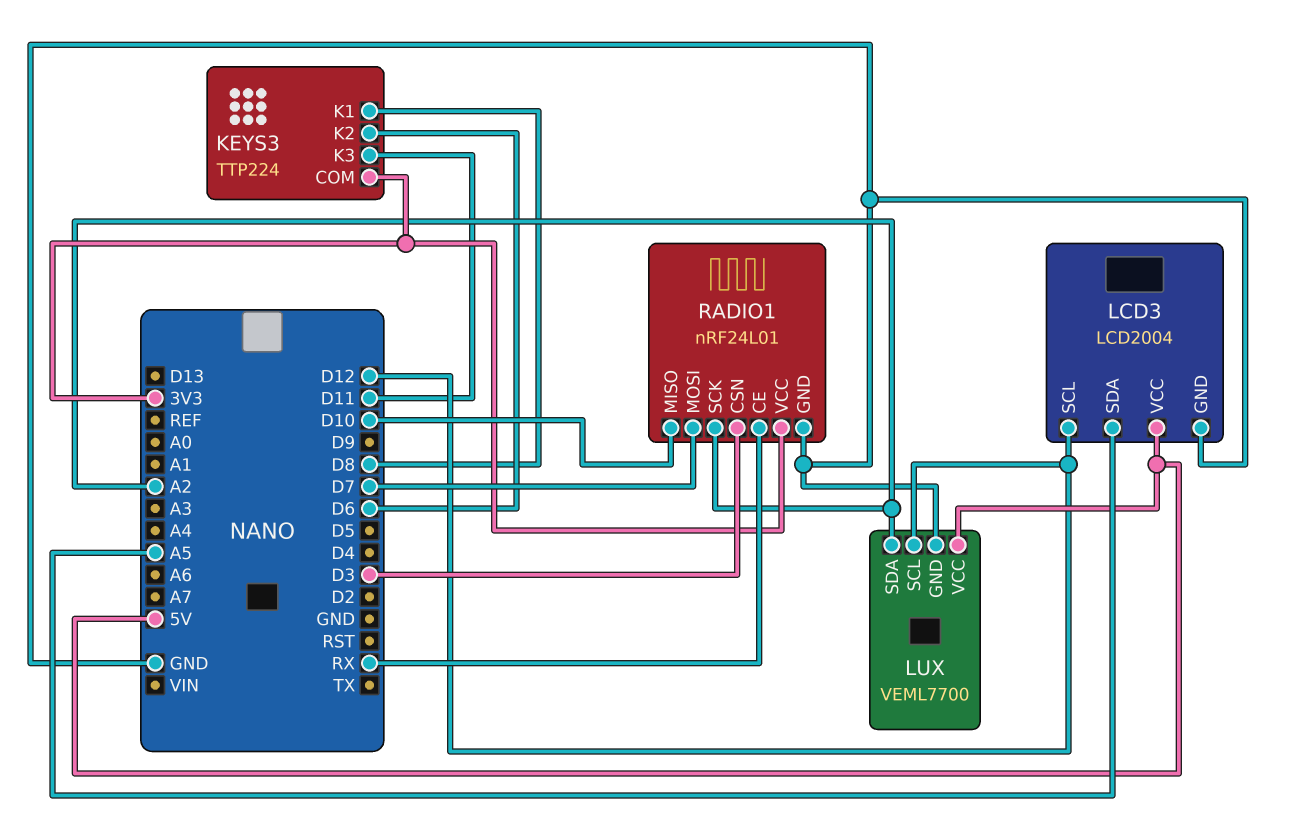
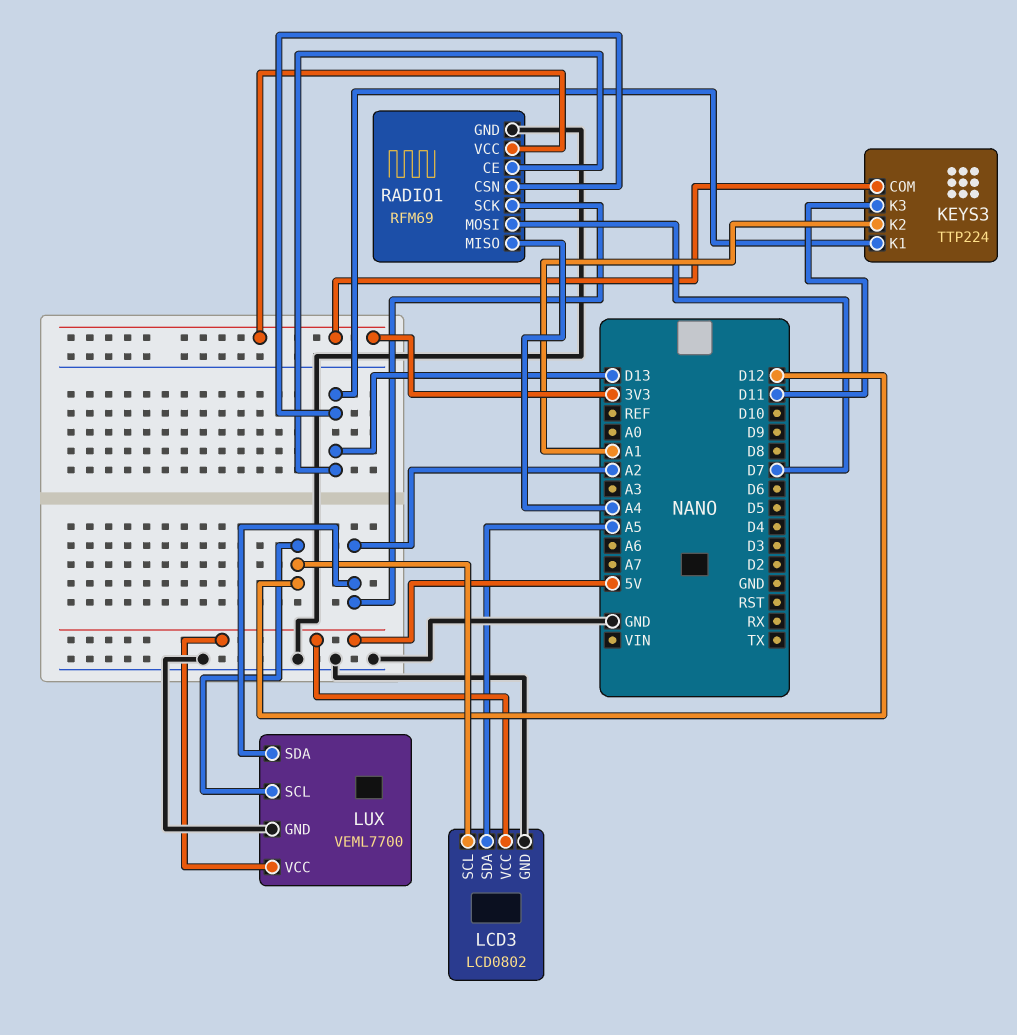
KEYS3 pin K1: D8 -> D13
KEYS3 pin K2: D6 -> A1
LCD3: LCD2004 -> LCD0802
RADIO1: nRF24L01 -> RFM69
RADIO1 pin CE: RX -> D13
RADIO1 pin CSN: D3 -> D13
RADIO1 pin MISO: D10 -> A4

